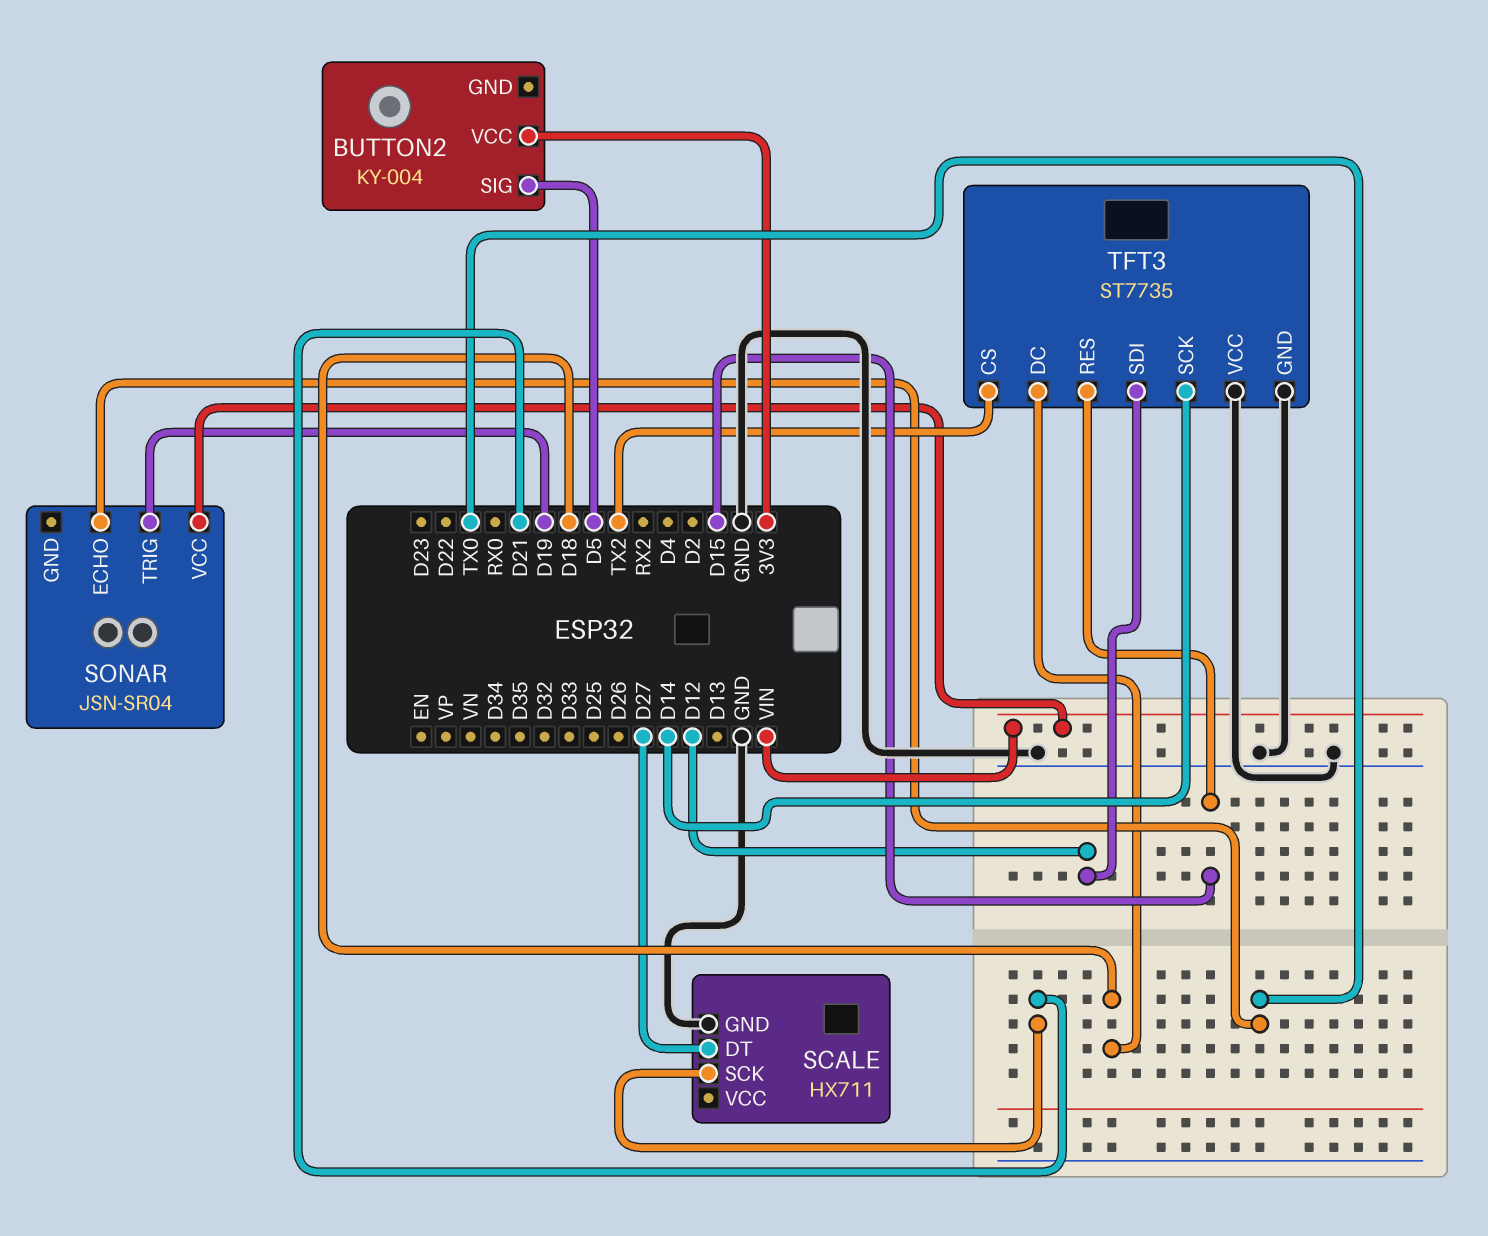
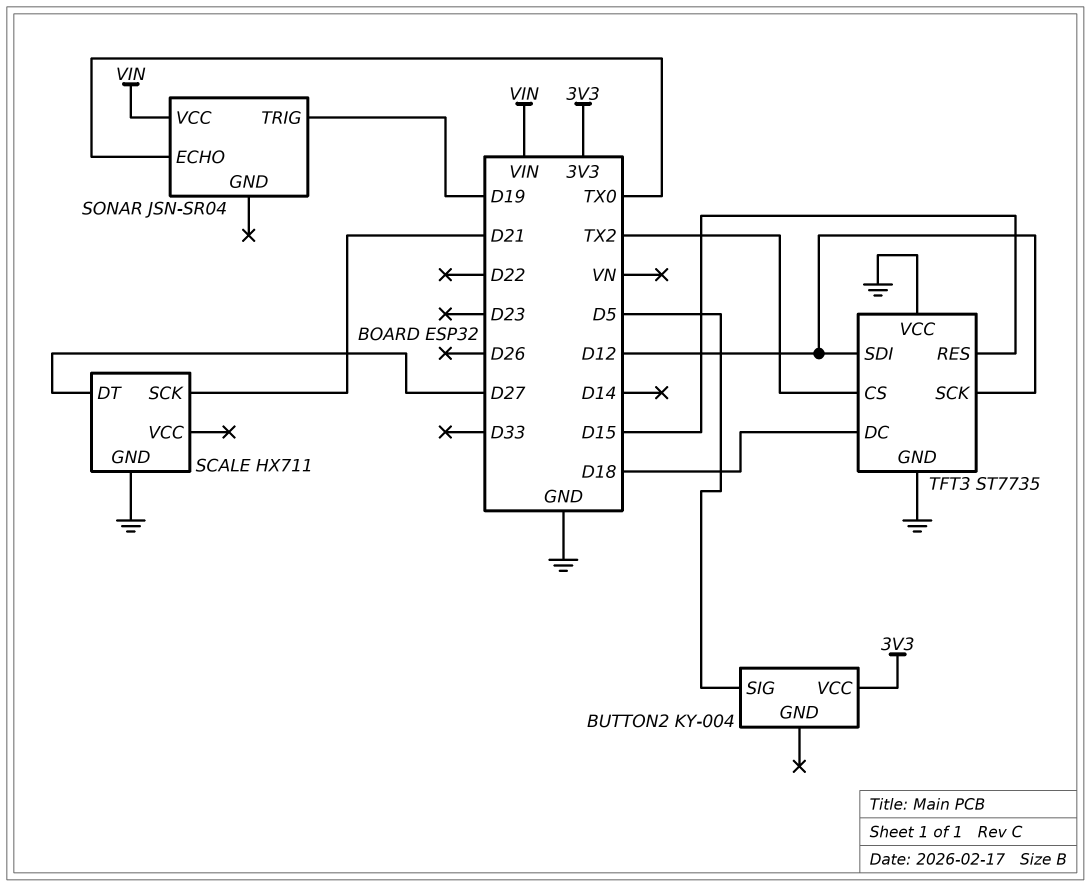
TFT3 pin SCK: D14 -> D12

